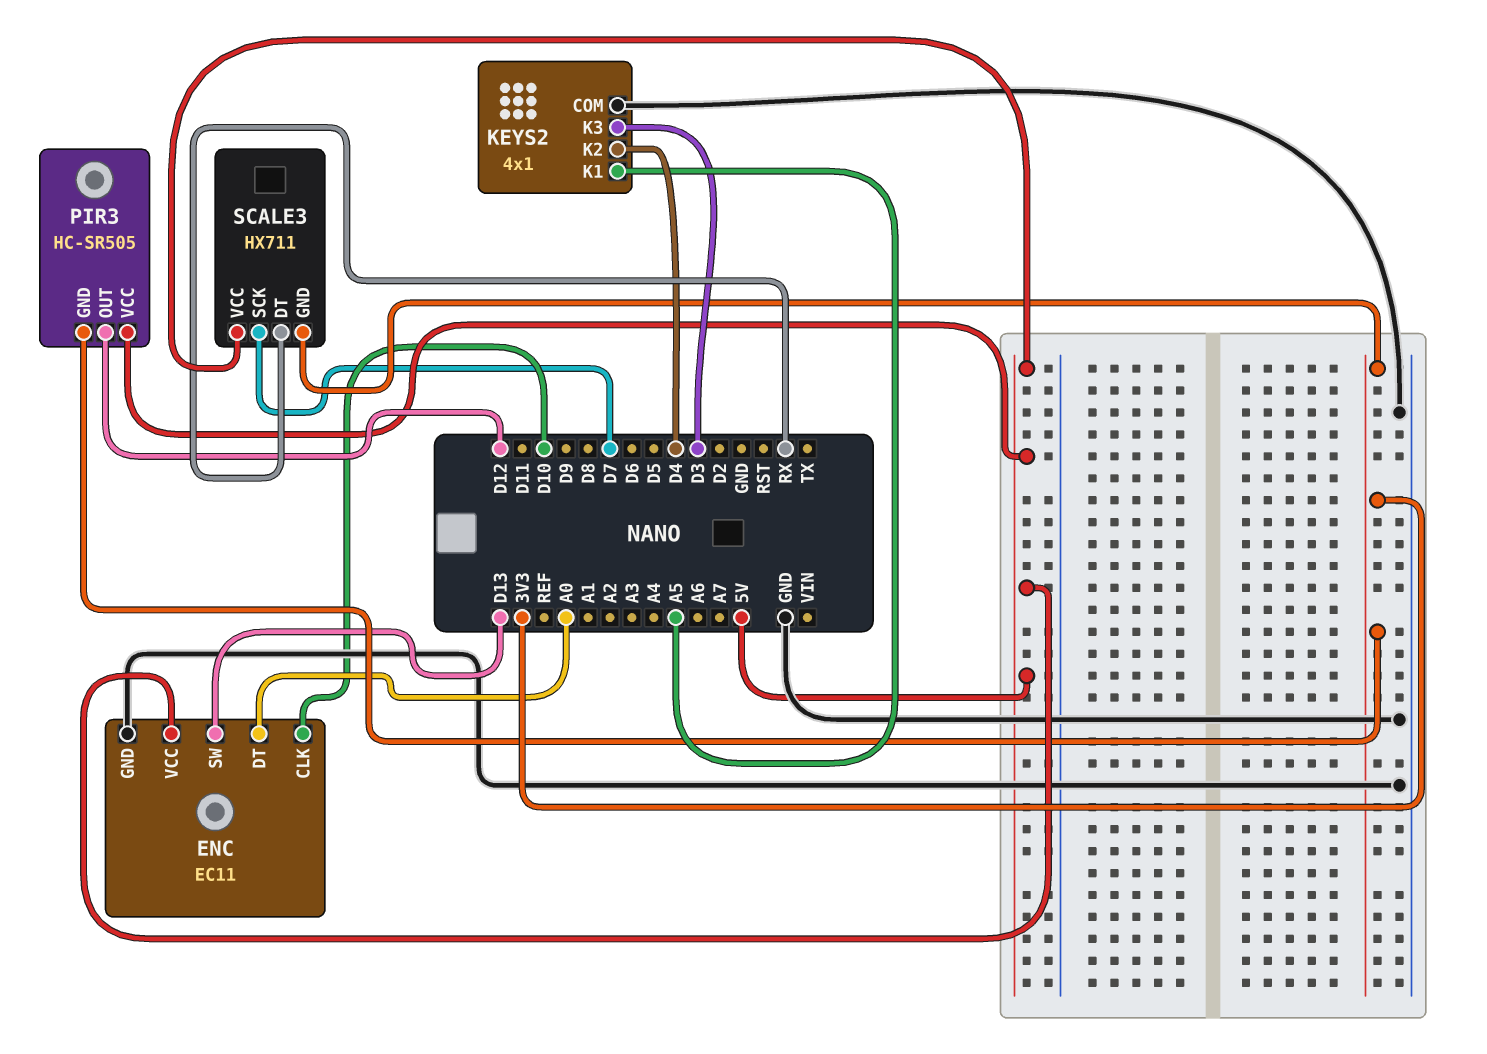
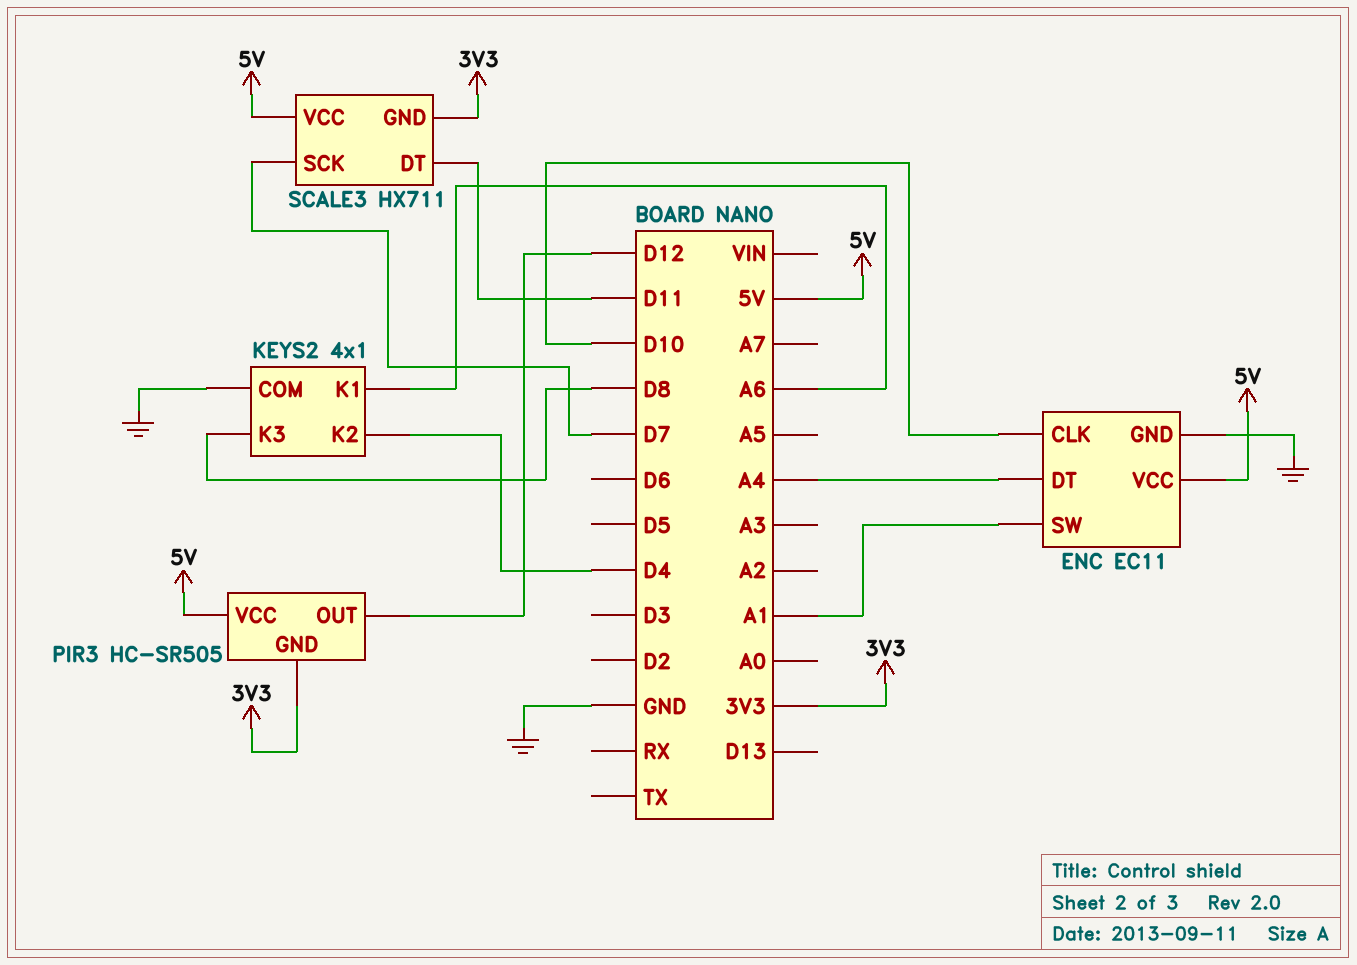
ENC pin DT: A0 -> A4
ENC pin SW: D13 -> A1
KEYS2 pin K1: A5 -> A6
KEYS2 pin K3: D3 -> D8
SCALE3 pin DT: RX -> D11

